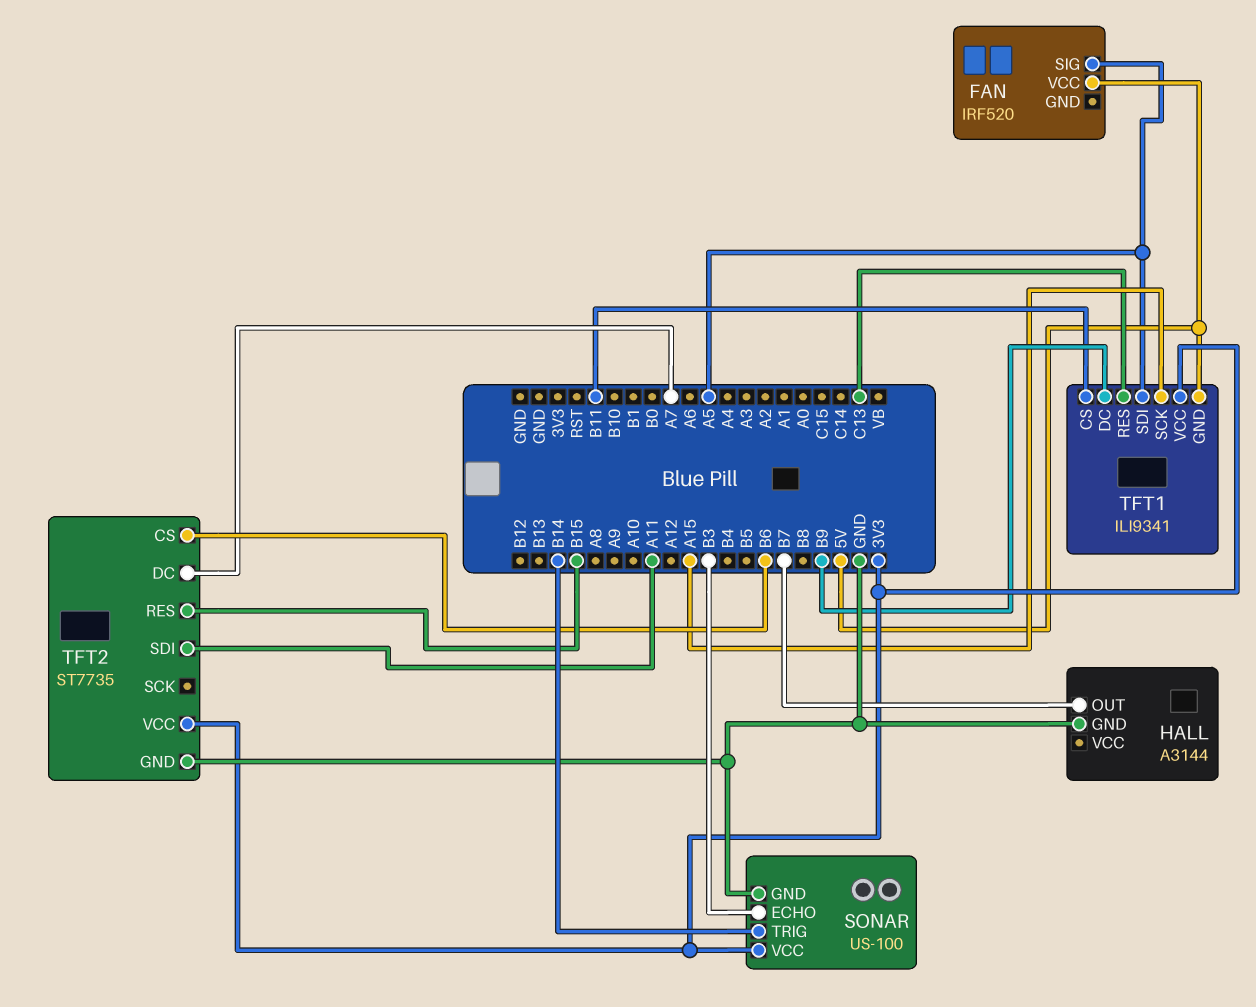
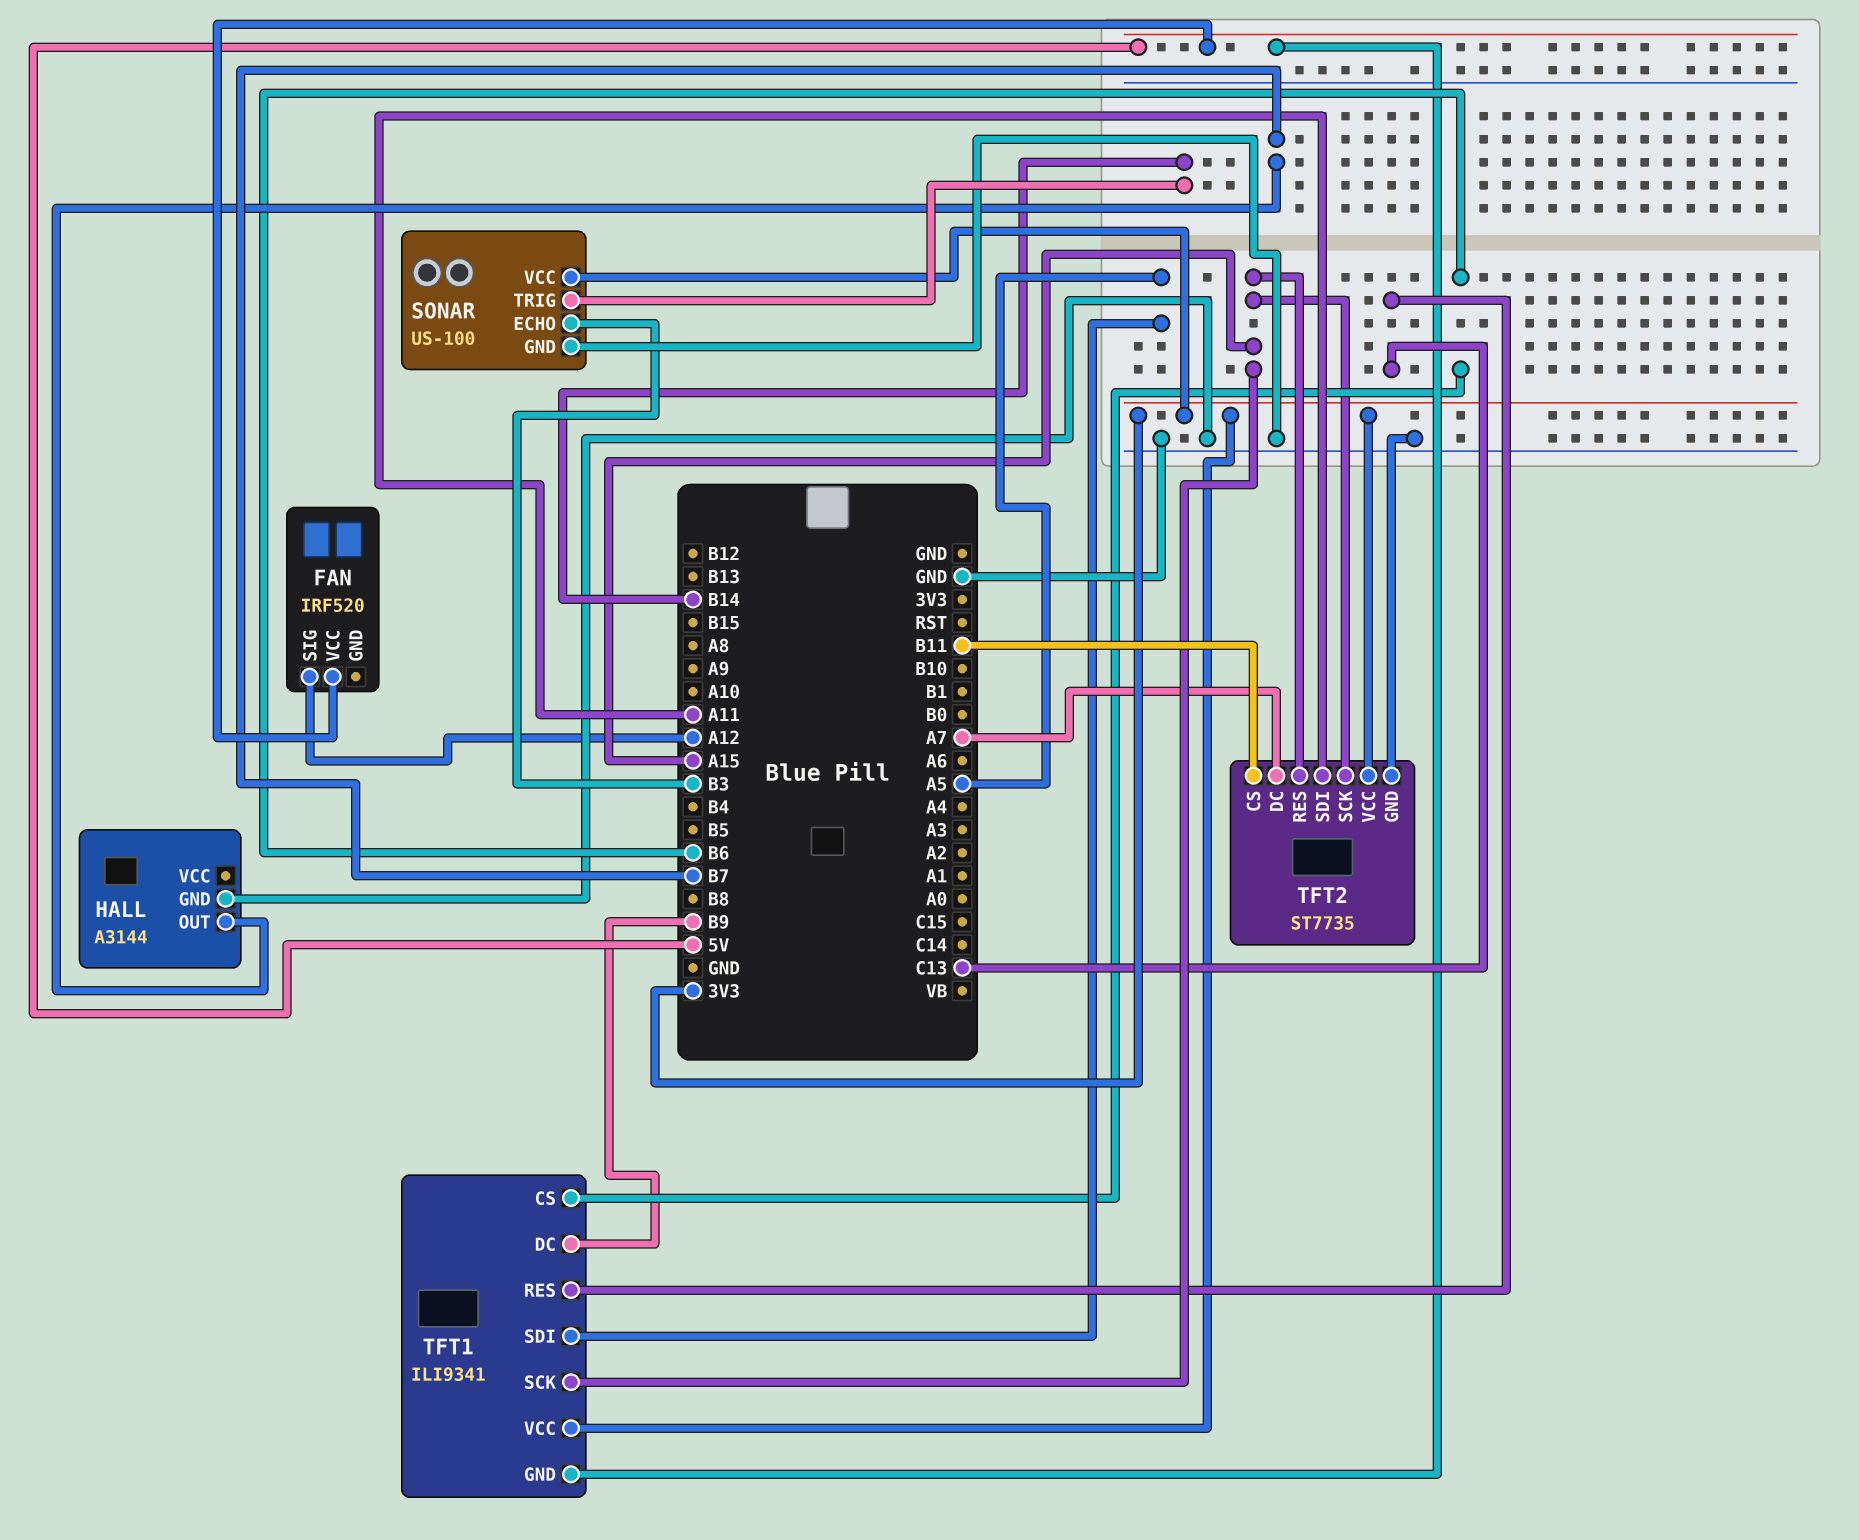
FAN pin SIG: A5 -> A12
TFT1 pin CS: B11 -> B6
TFT2 pin CS: B6 -> B11
TFT2 pin RES: B15 -> A15
TFT2 pin SCK: none -> A15

